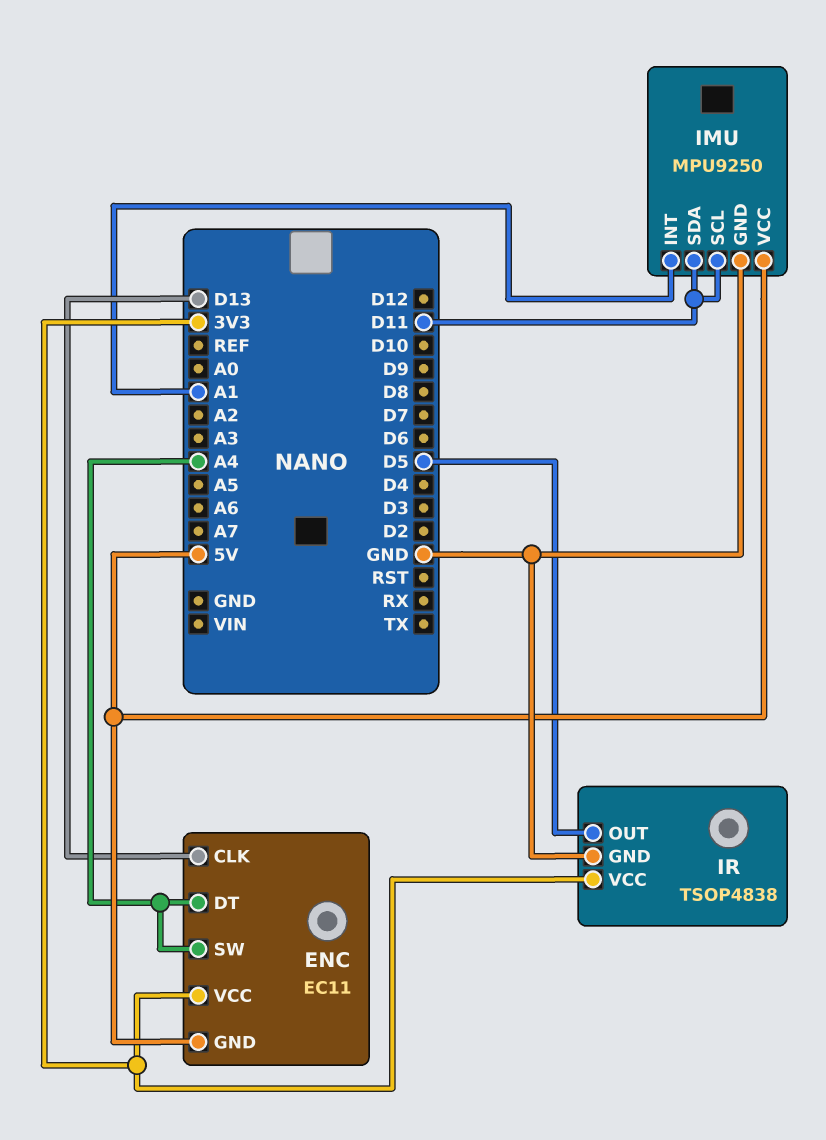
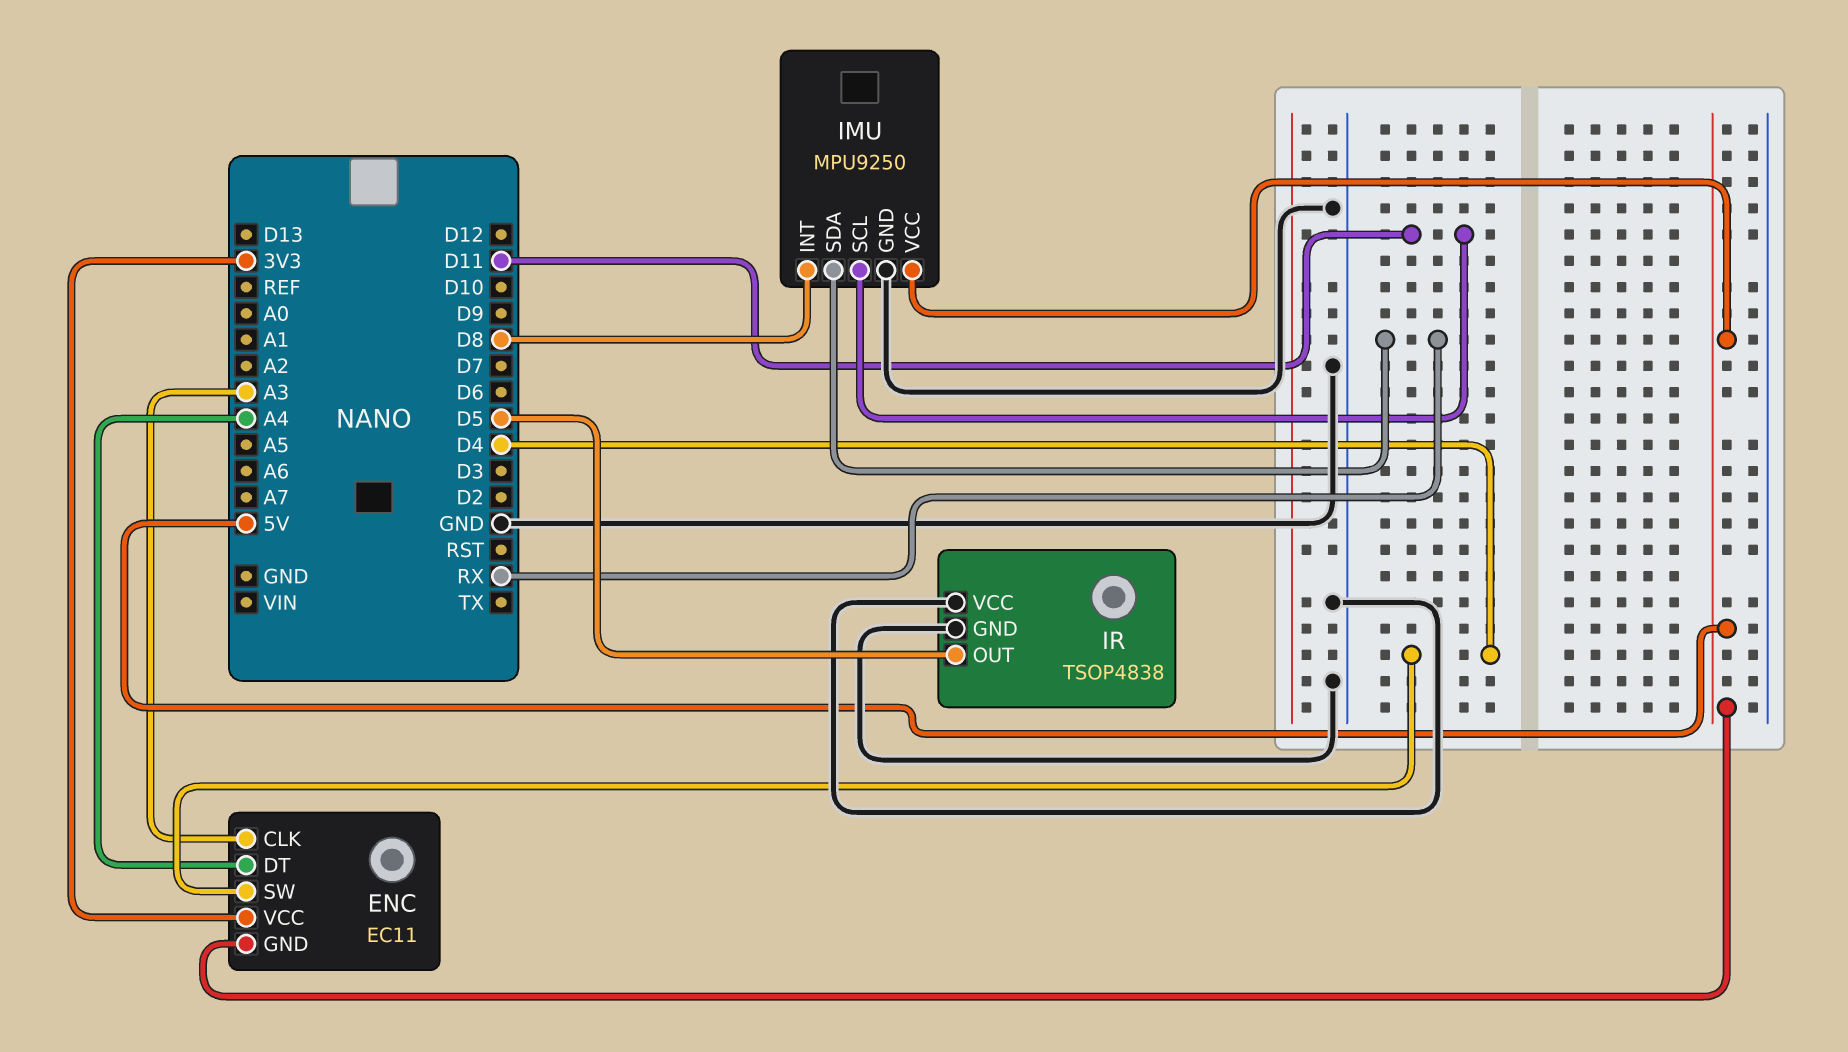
ENC pin CLK: D13 -> A3
ENC pin SW: A4 -> D4
IMU pin INT: A1 -> D8
IMU pin SDA: D11 -> RX
IR pin VCC: 3V3 -> GND

